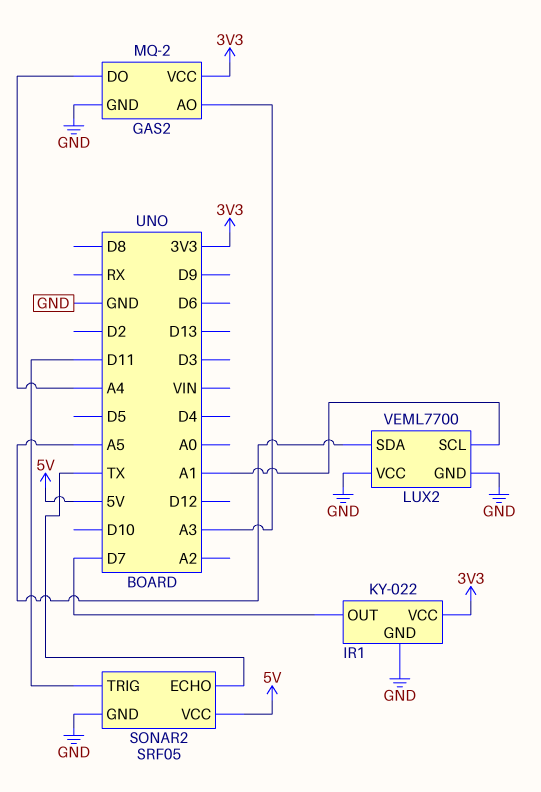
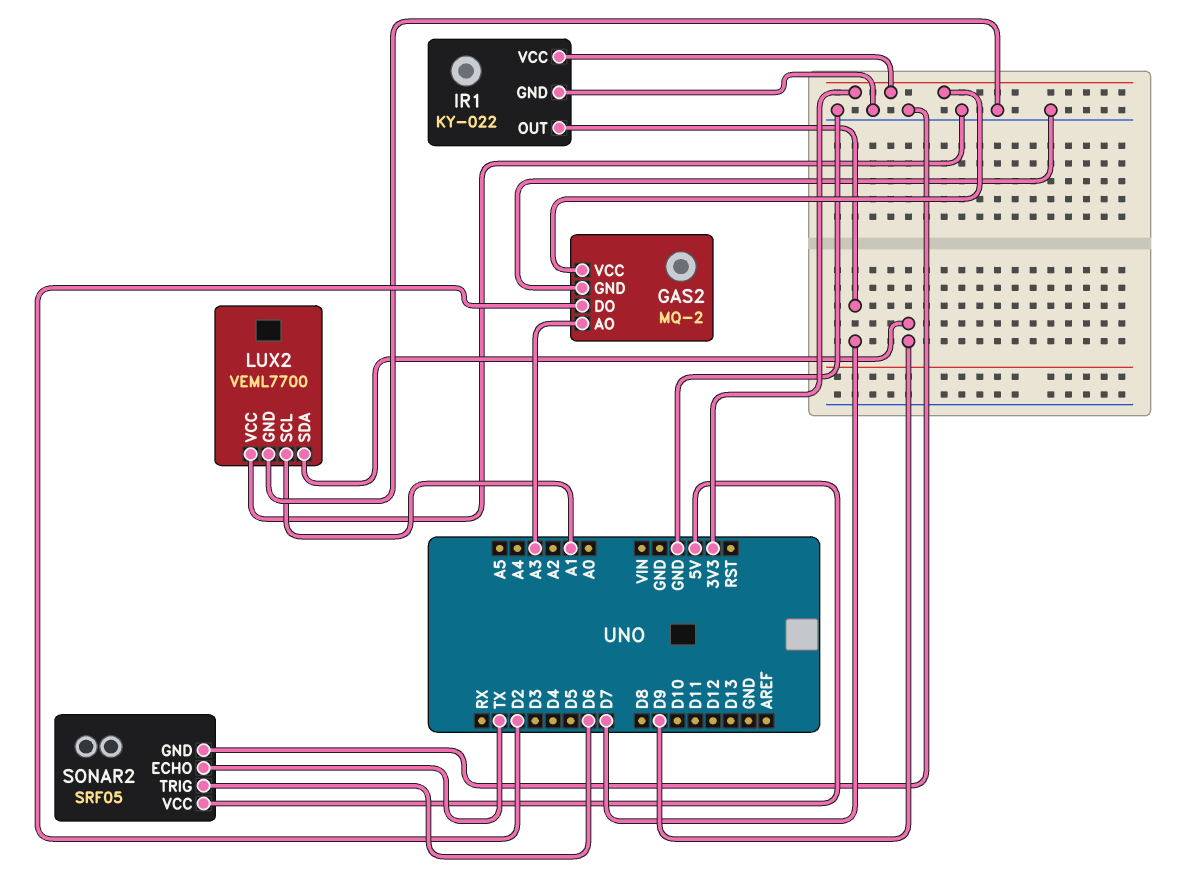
GAS2 pin DO: A4 -> D2
LUX2 pin SDA: A5 -> D9
SONAR2 pin TRIG: D11 -> D6

